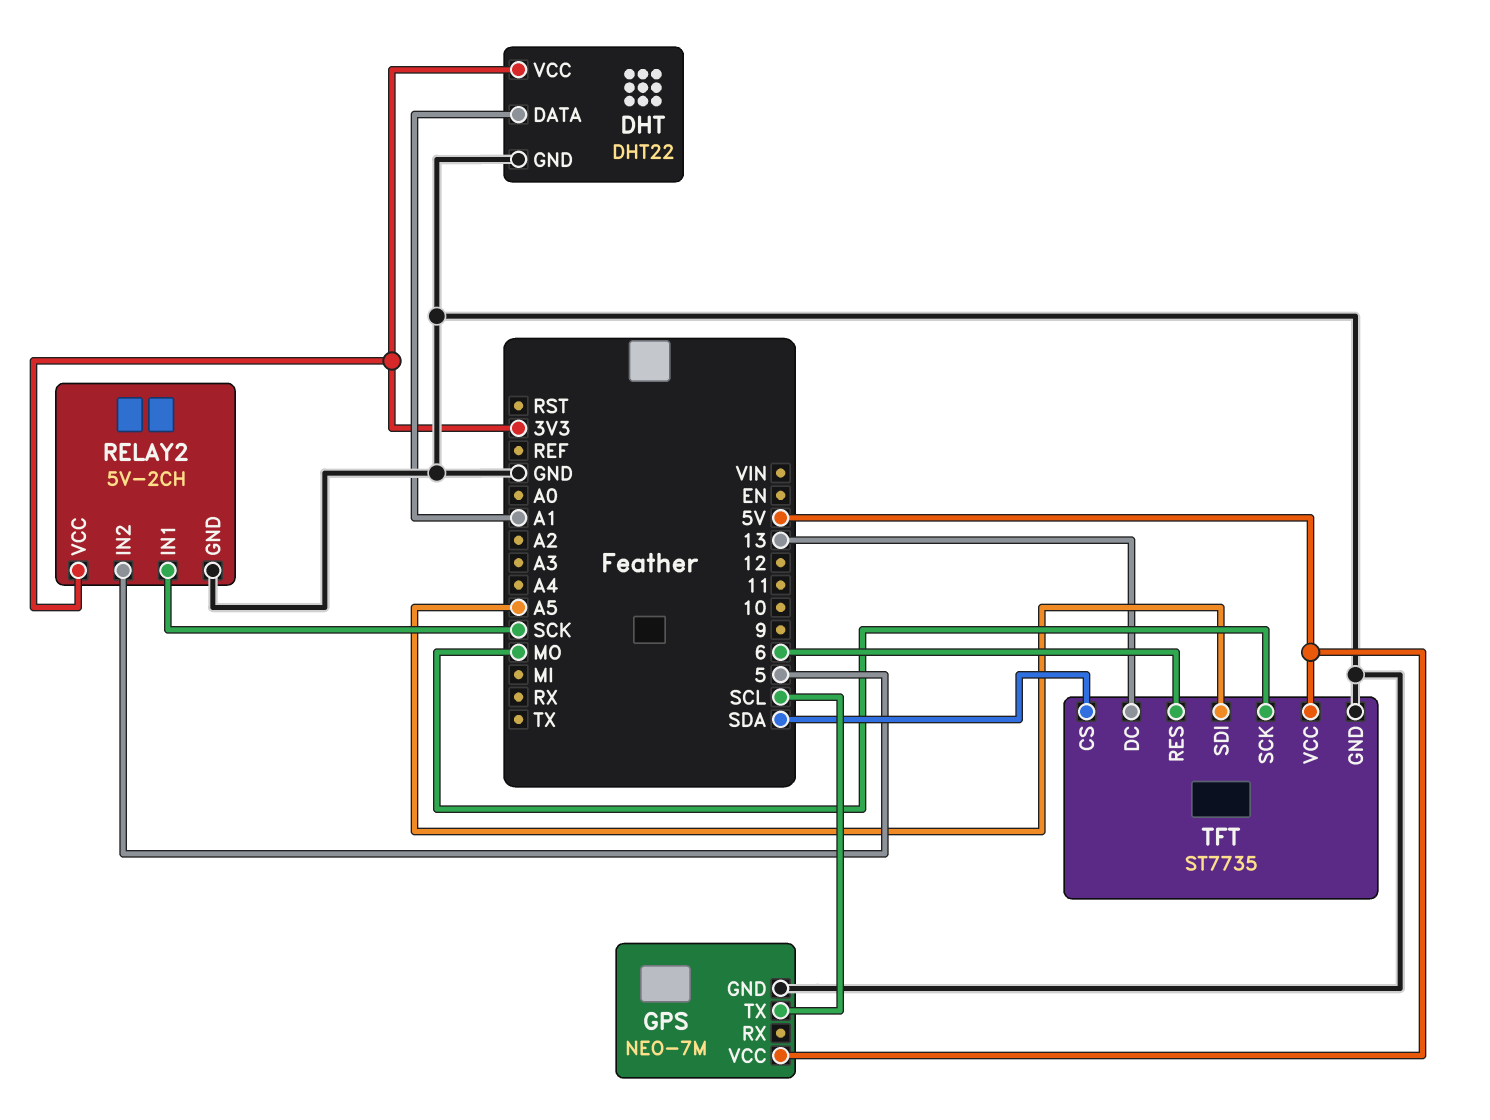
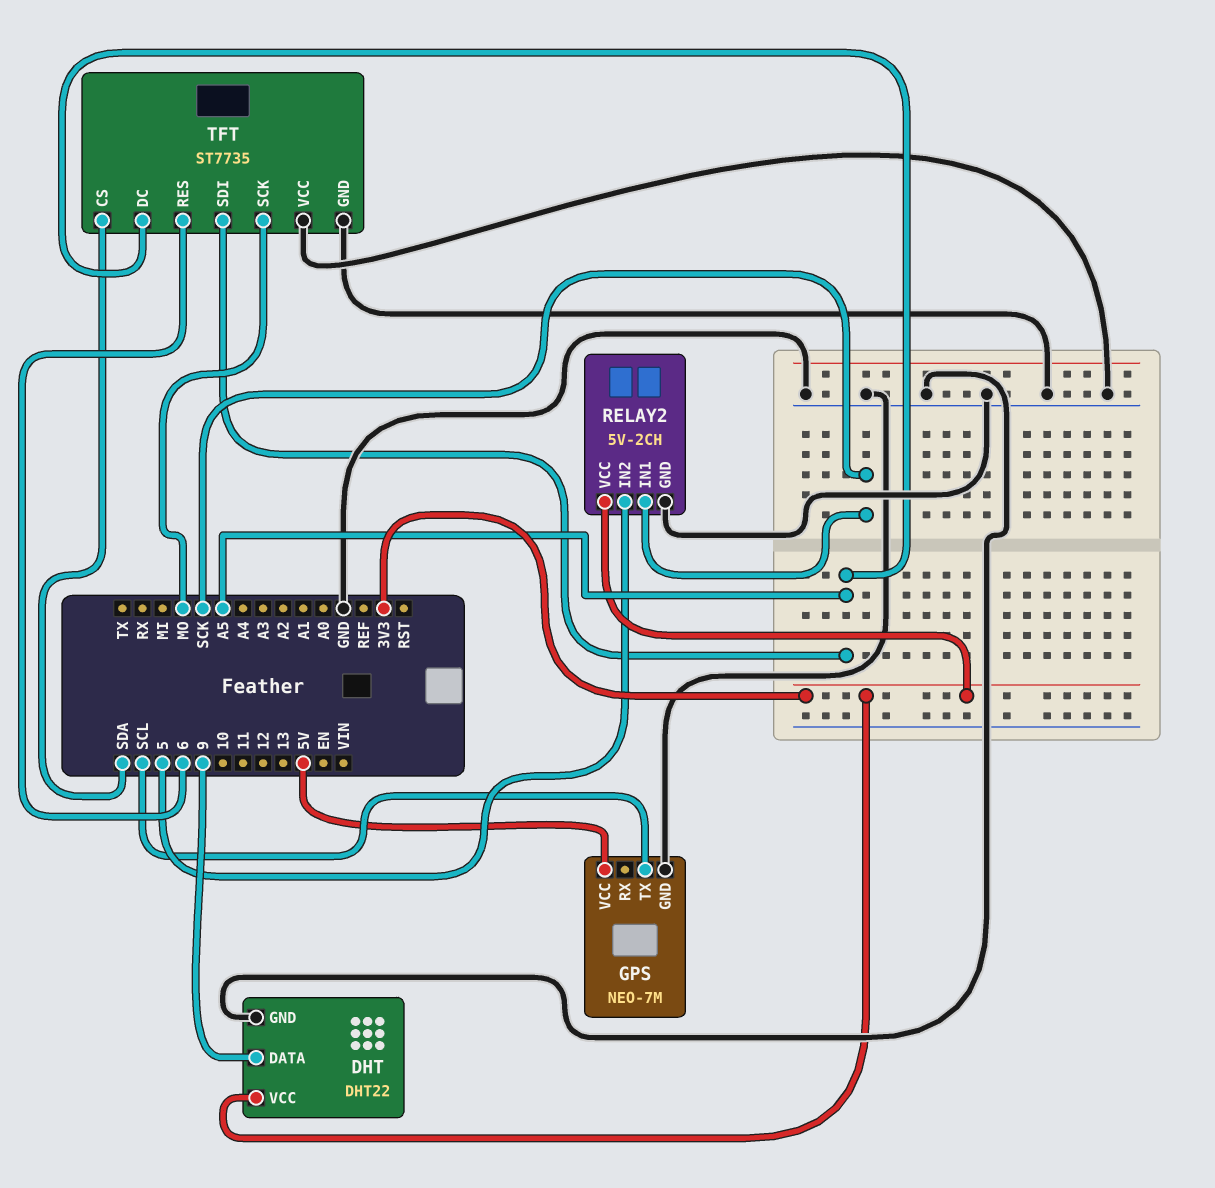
DHT pin DATA: A1 -> 9
TFT pin DC: 13 -> A5
TFT pin VCC: 5V -> GND

